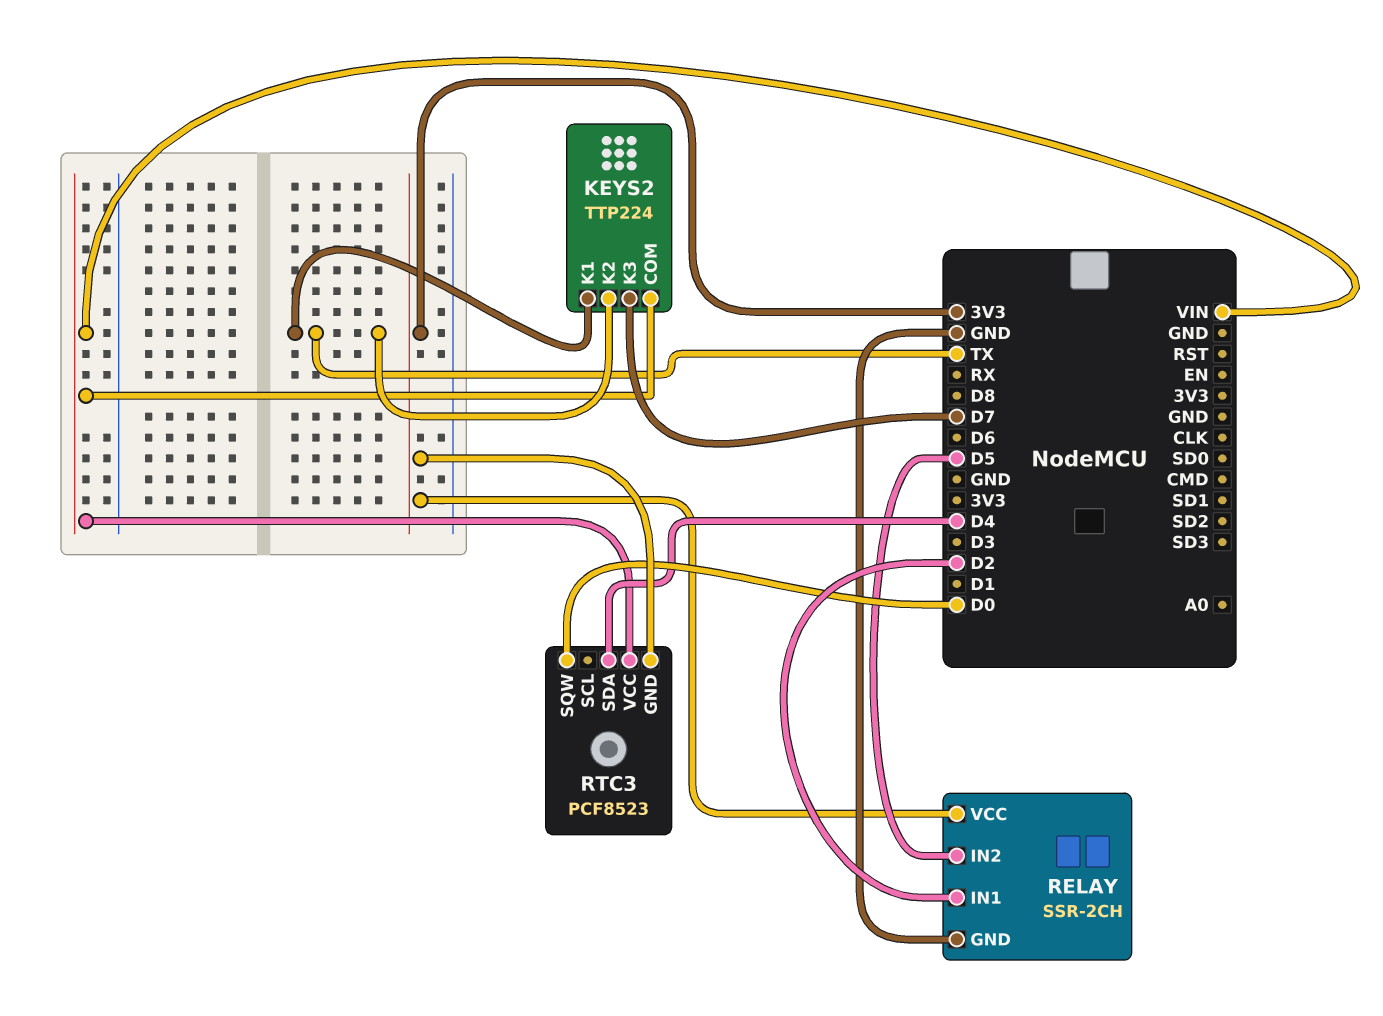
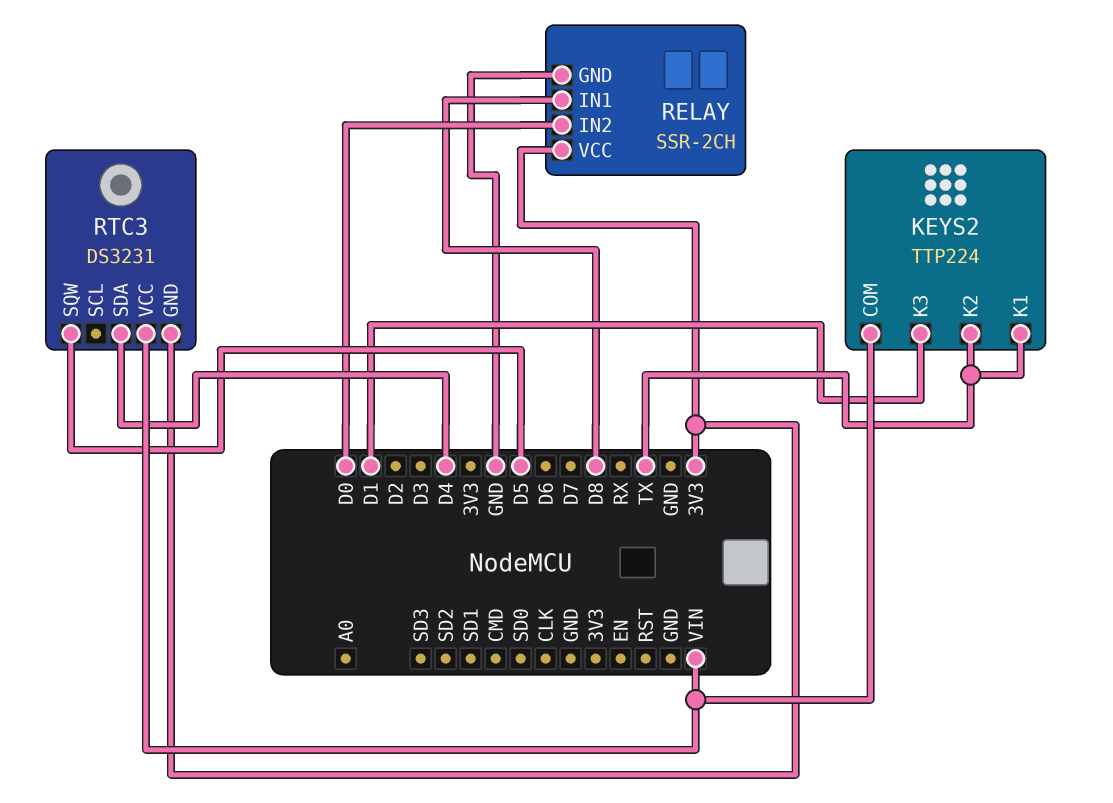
KEYS2 pin K3: D7 -> D1
RELAY pin IN1: D2 -> D8
RELAY pin IN2: D5 -> D0
RTC3: PCF8523 -> DS3231
RTC3 pin SQW: D0 -> D5

